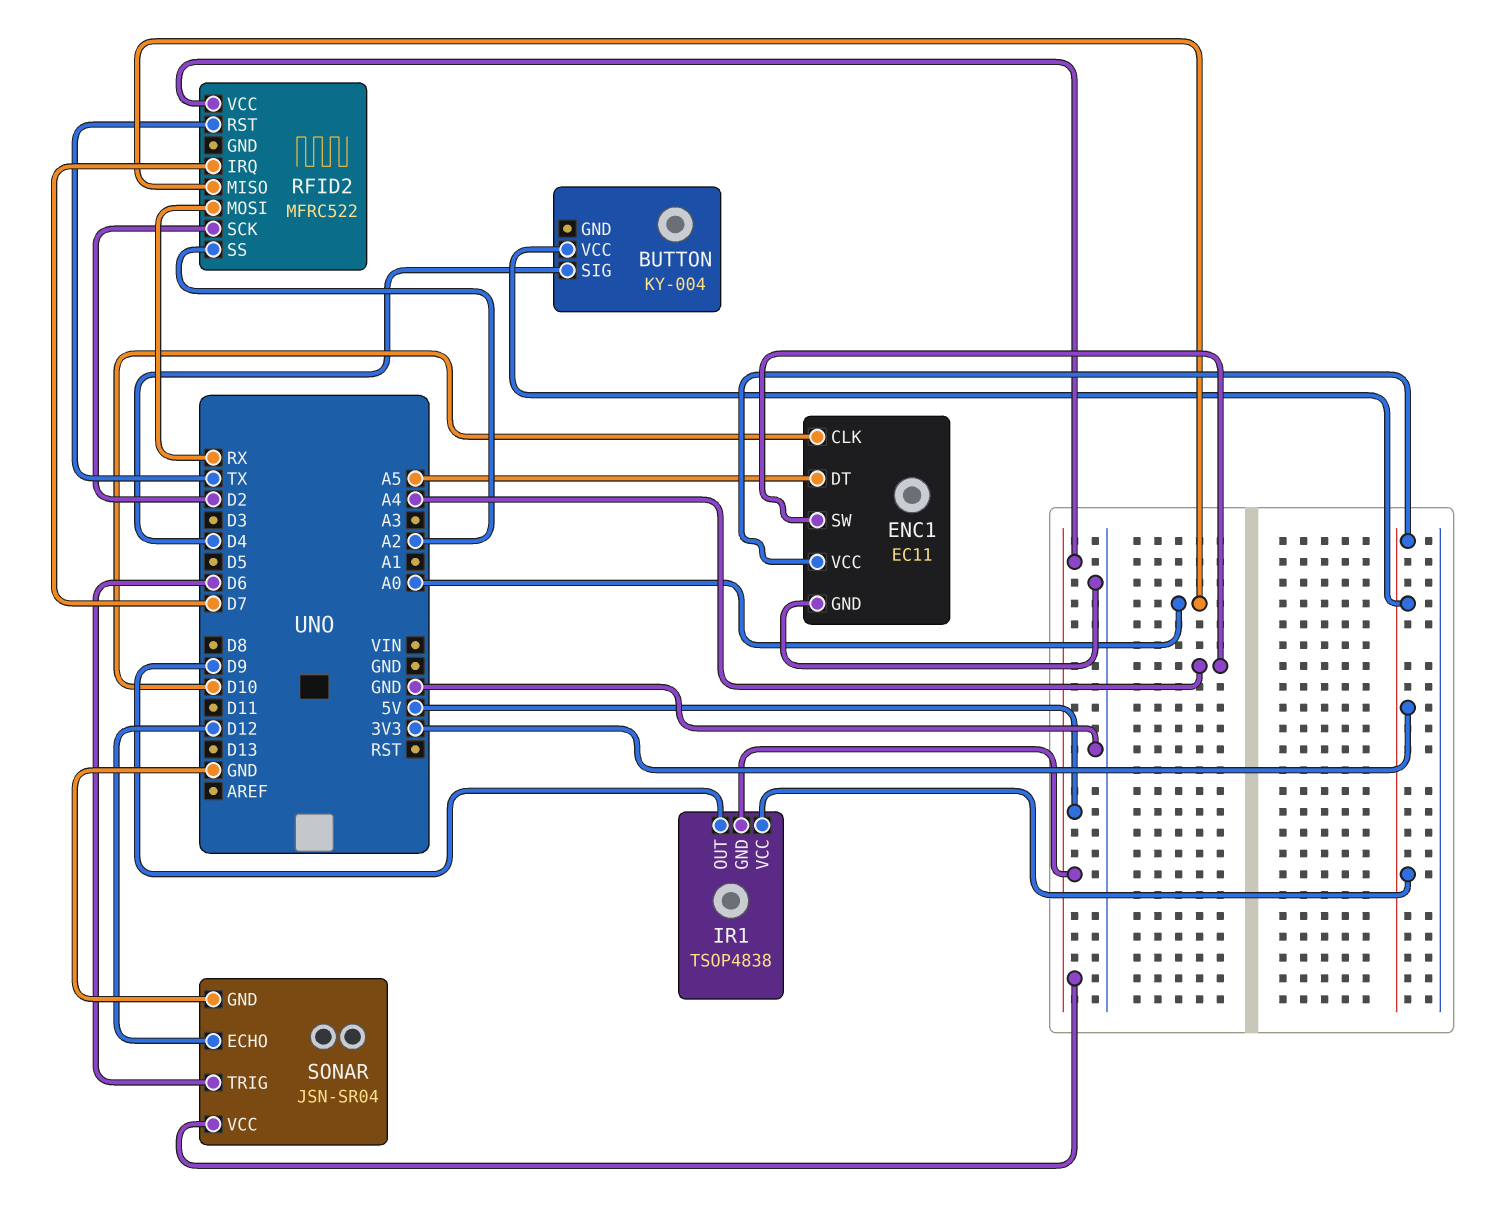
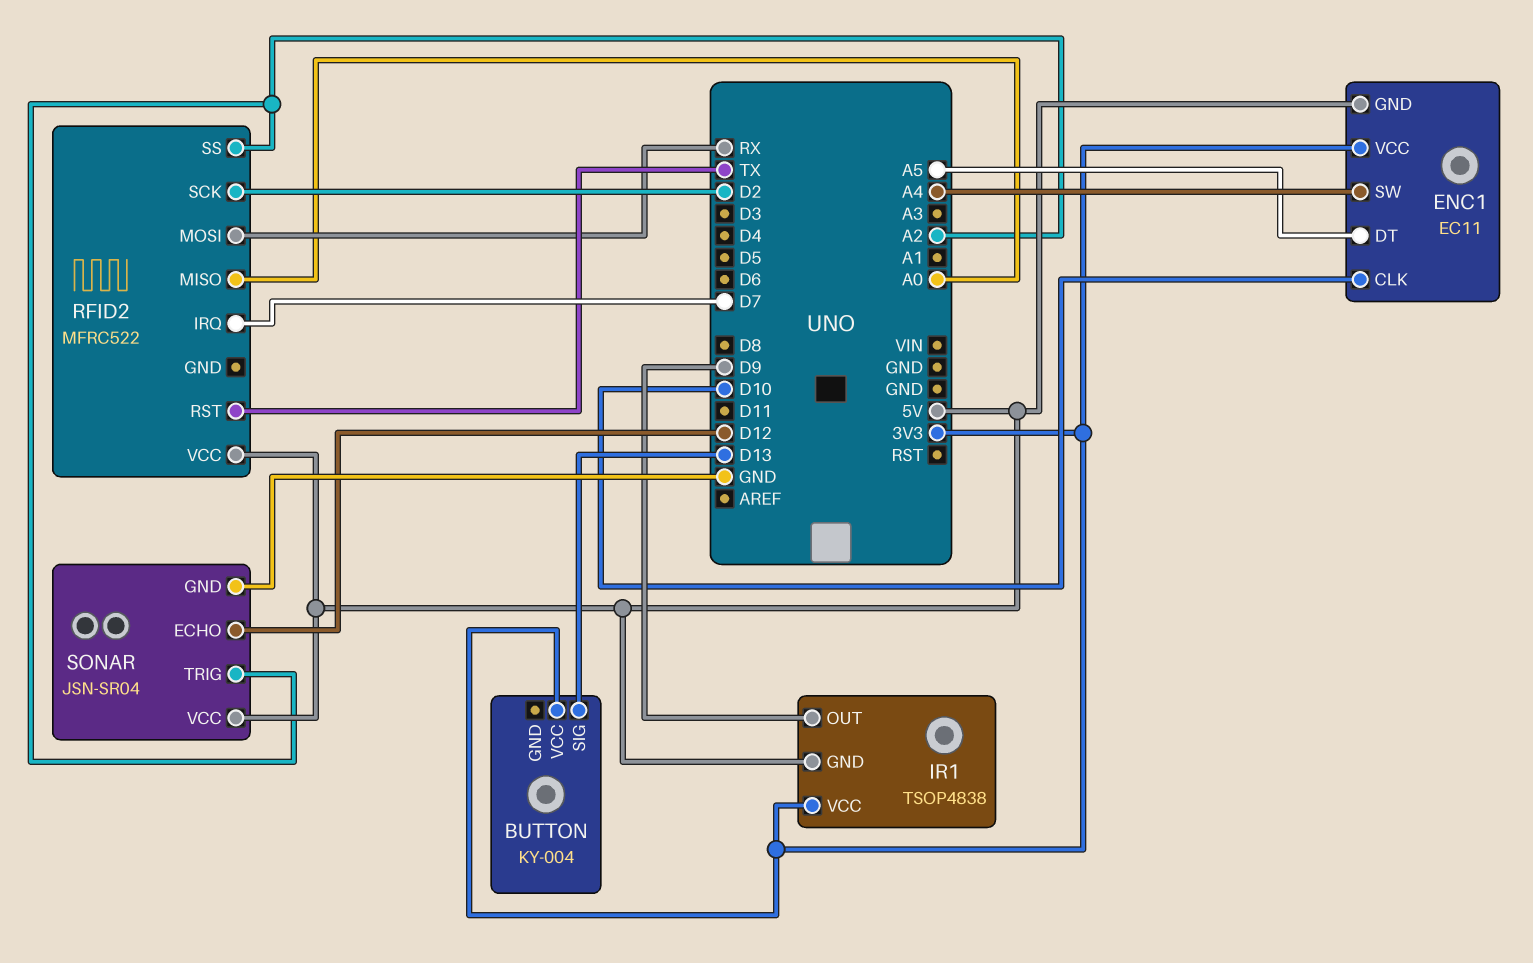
BUTTON pin SIG: D4 -> D13
ENC1 pin GND: GND -> 5V
SONAR pin TRIG: D6 -> A2

